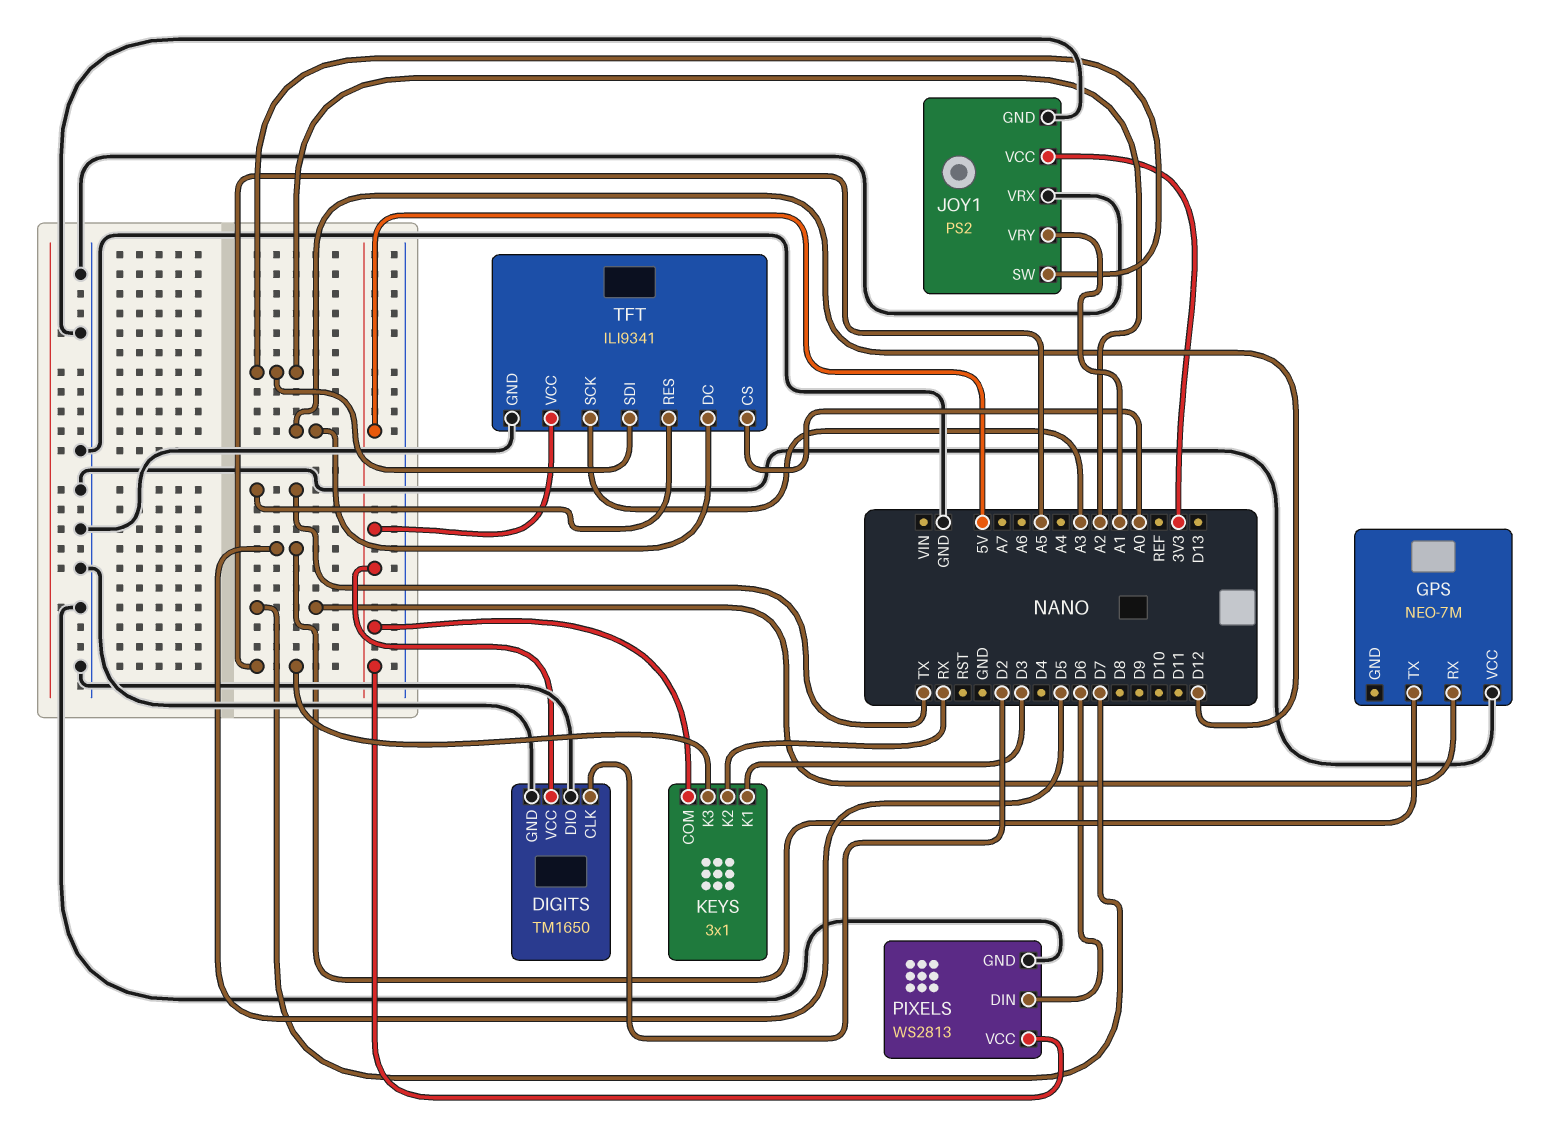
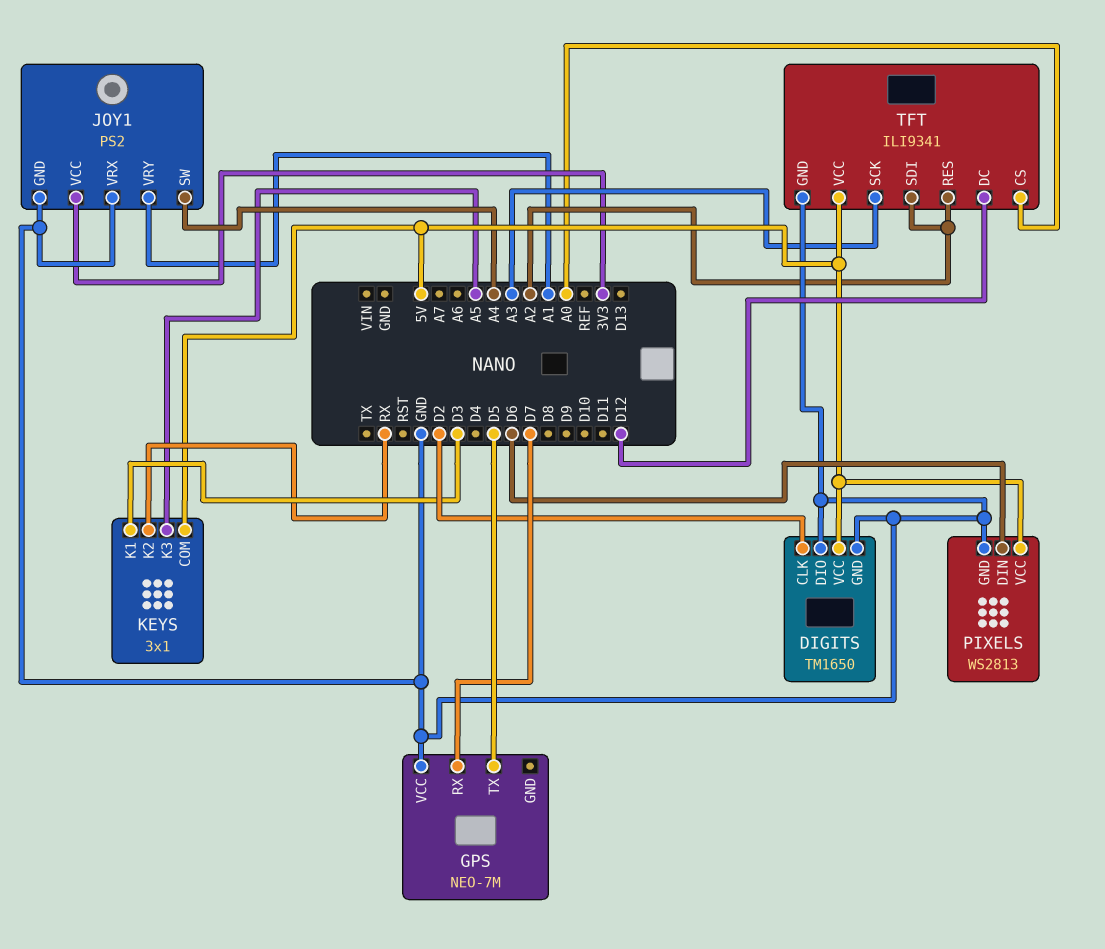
JOY1 pin SW: A2 -> A4
TFT pin RES: TX -> A2

